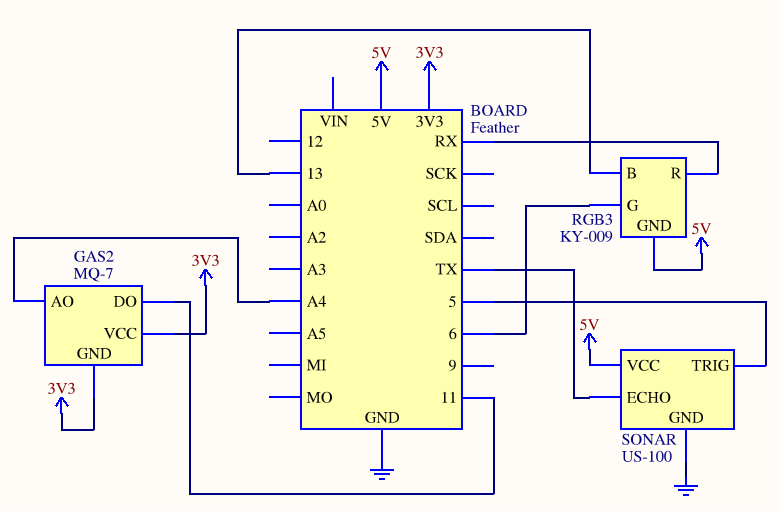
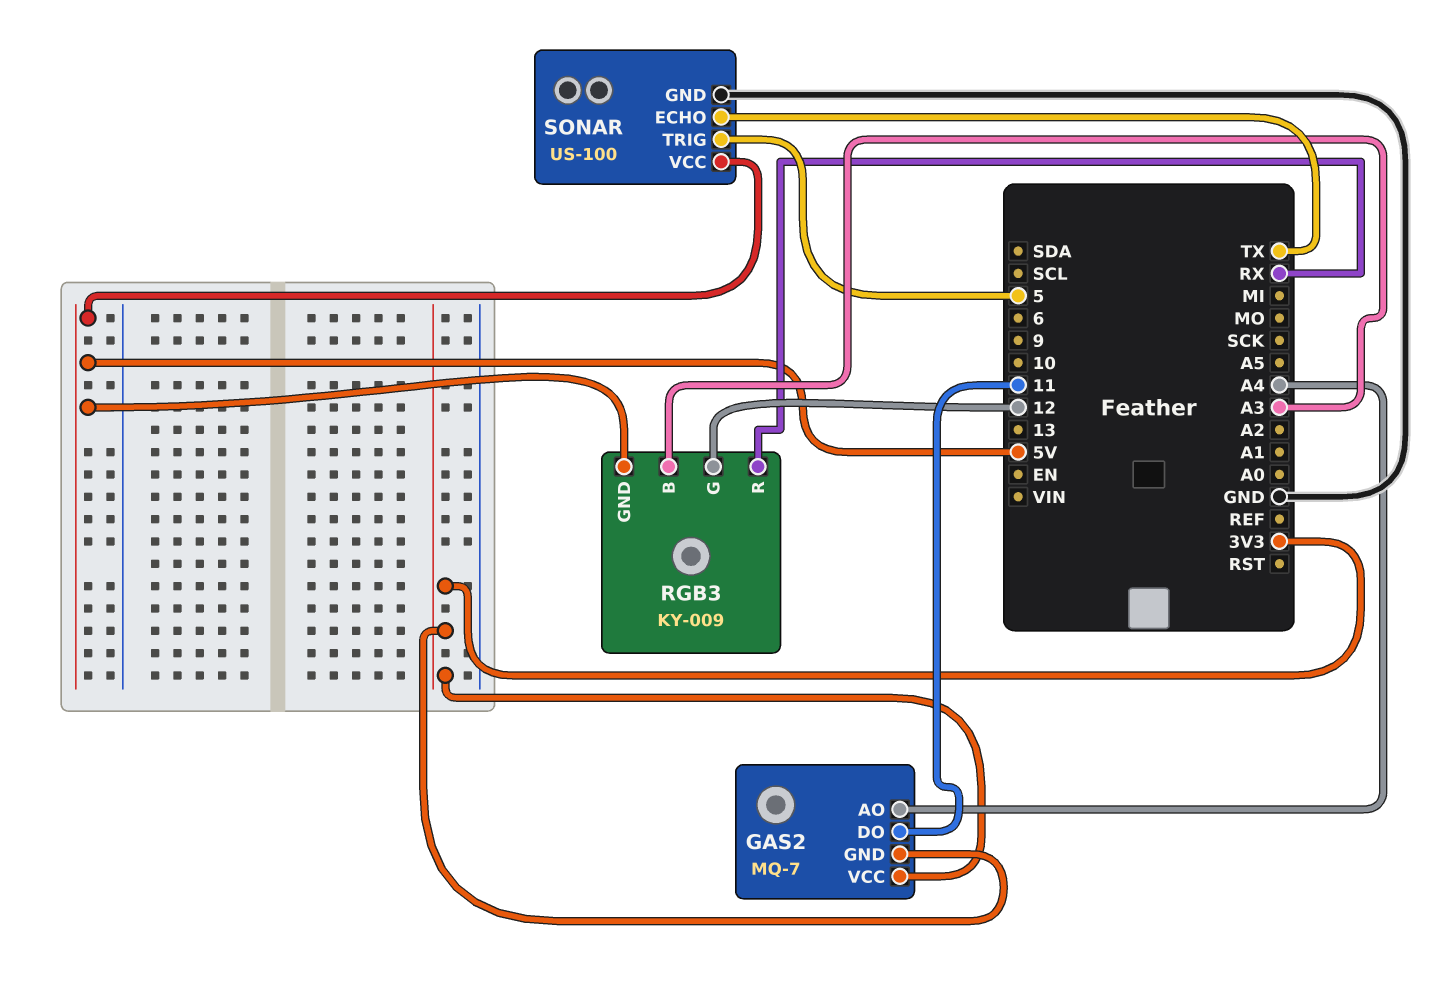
RGB3 pin B: 13 -> A3
RGB3 pin G: 6 -> 12

